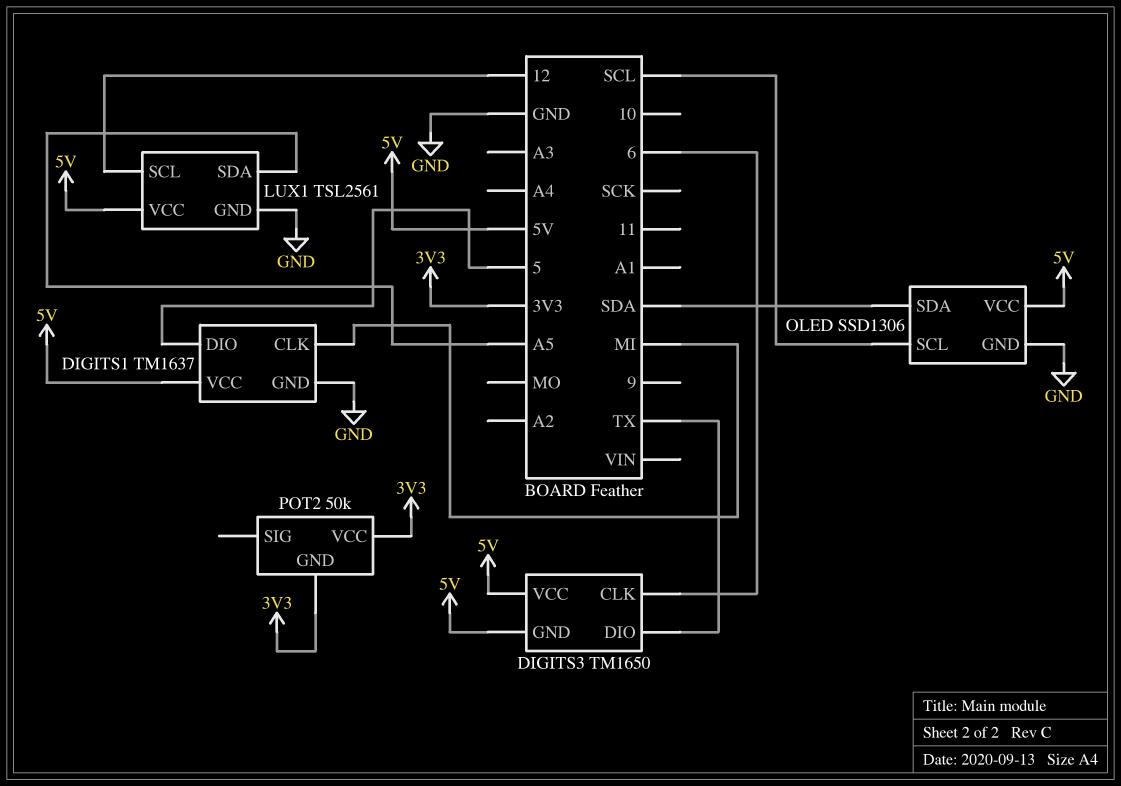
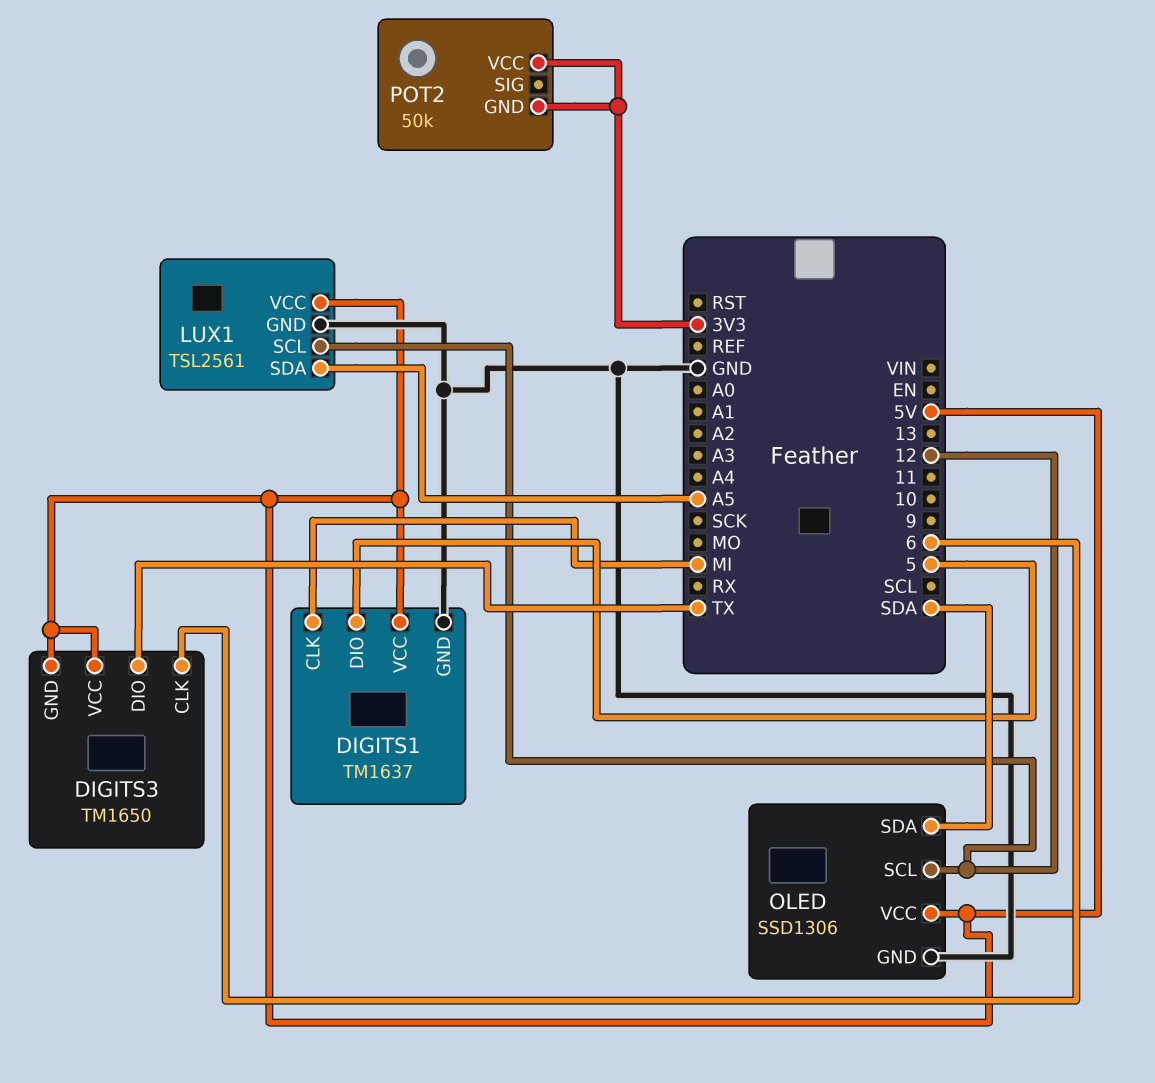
OLED pin SCL: SCL -> 12

